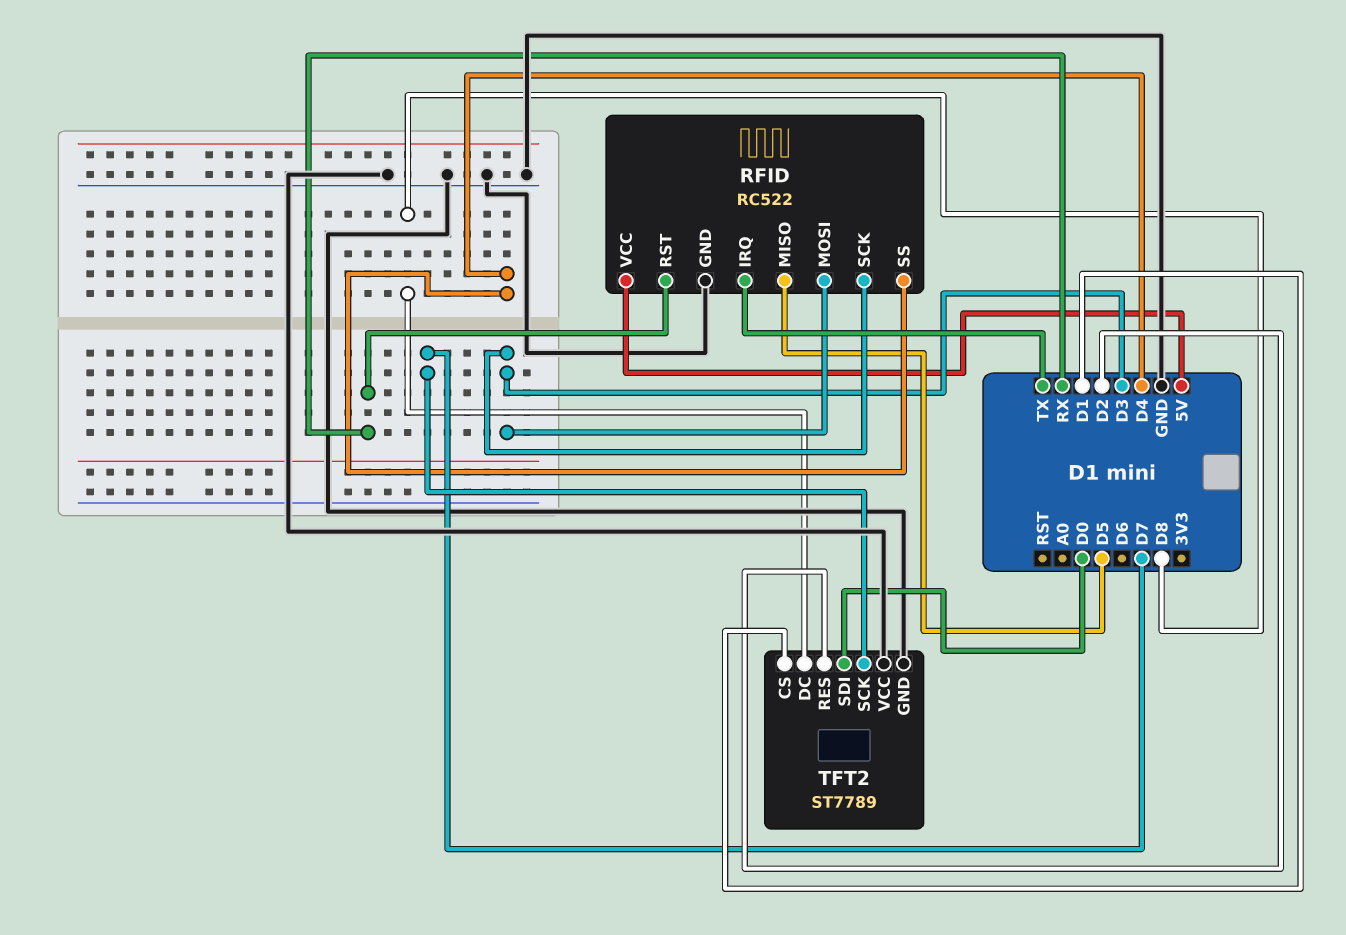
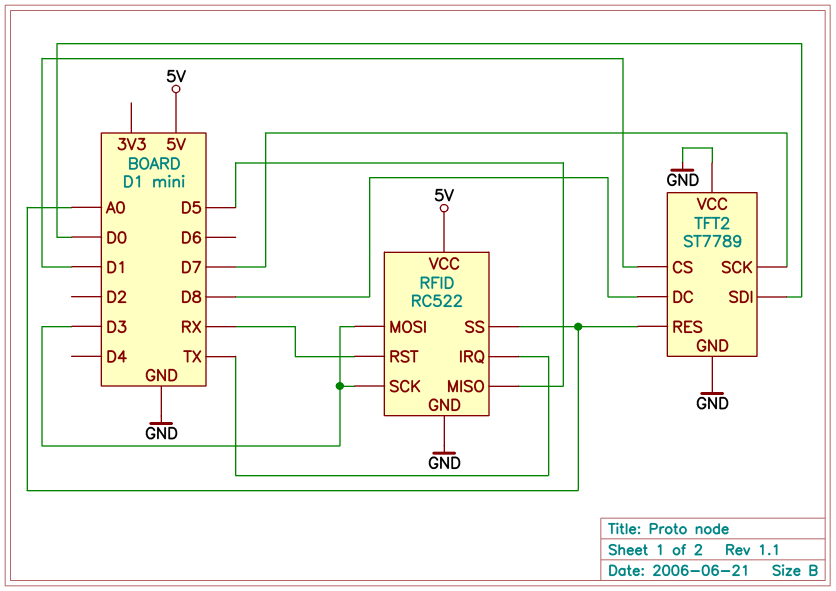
RFID pin SS: D4 -> A0
TFT2 pin RES: D2 -> A0

